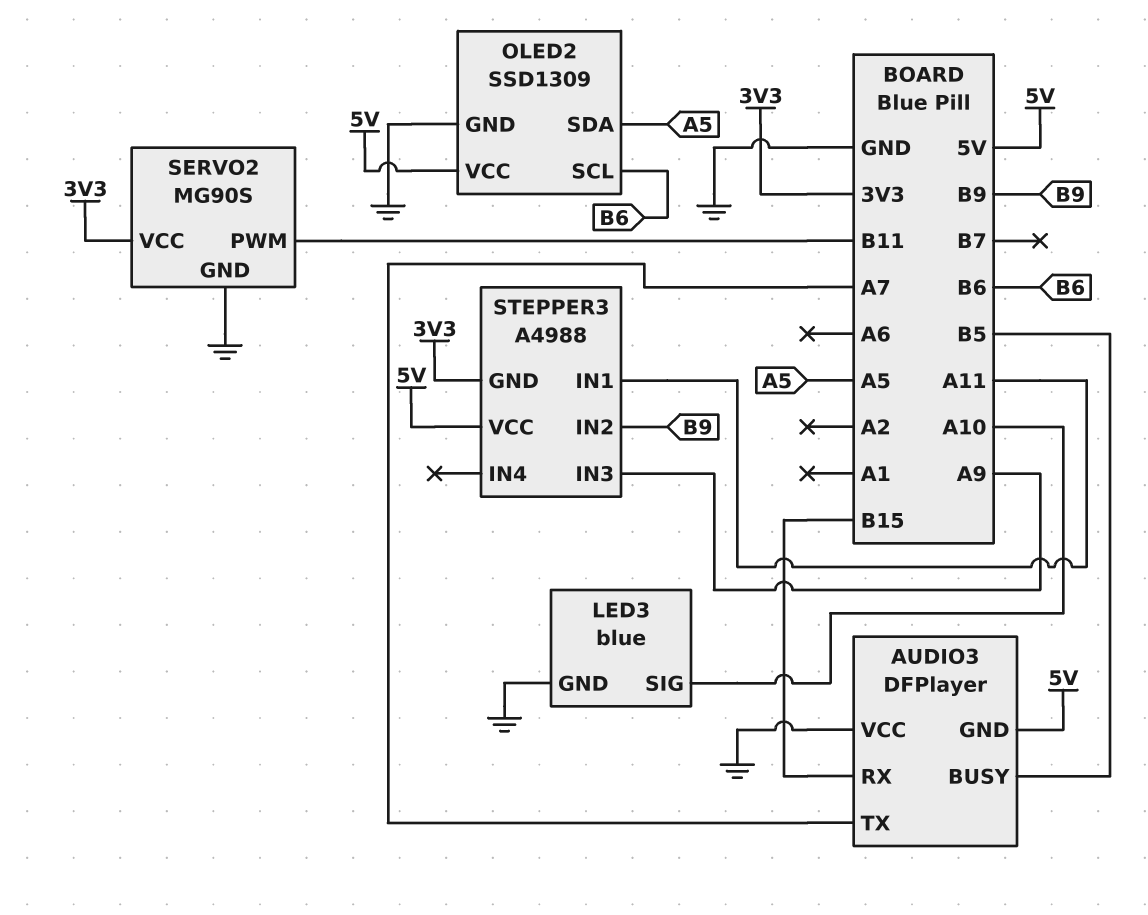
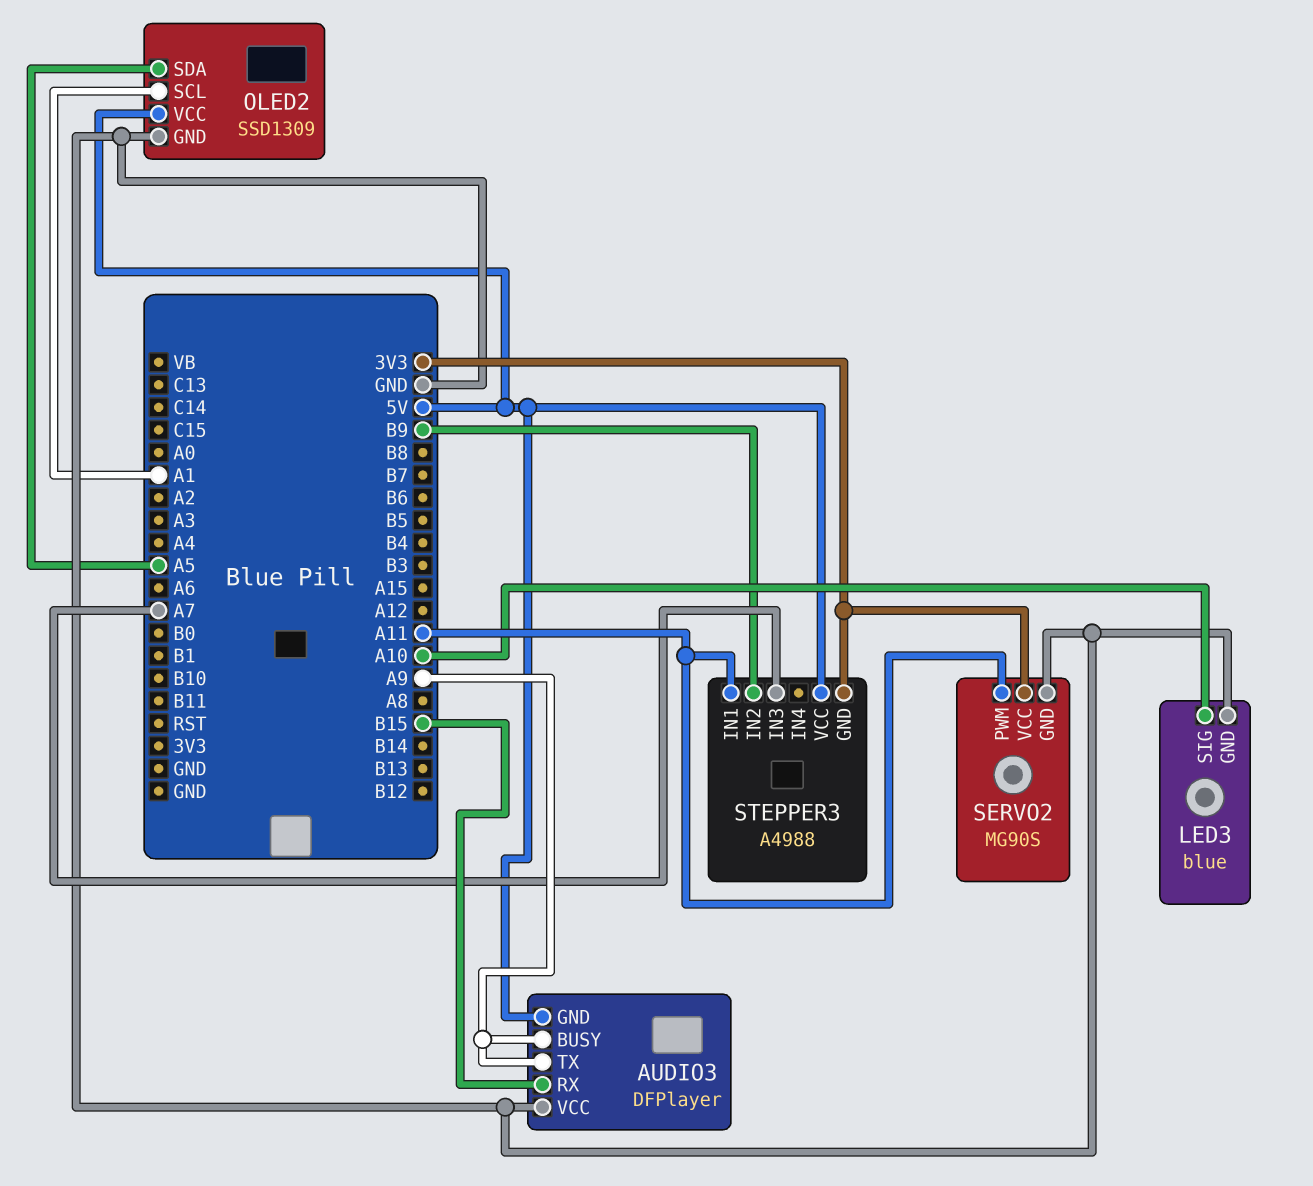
AUDIO3 pin BUSY: B5 -> A9
AUDIO3 pin TX: A7 -> A9
OLED2 pin SCL: B6 -> A1
SERVO2 pin PWM: B11 -> A11
STEPPER3 pin IN3: A9 -> A7

